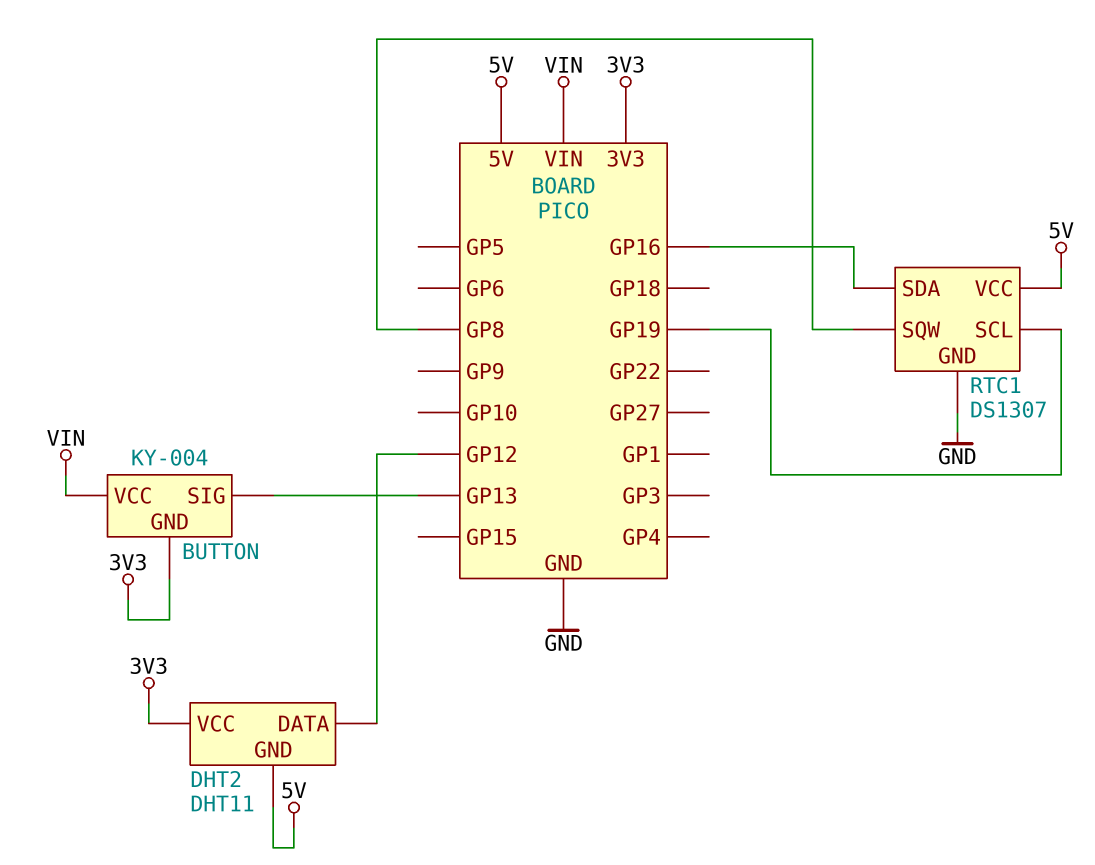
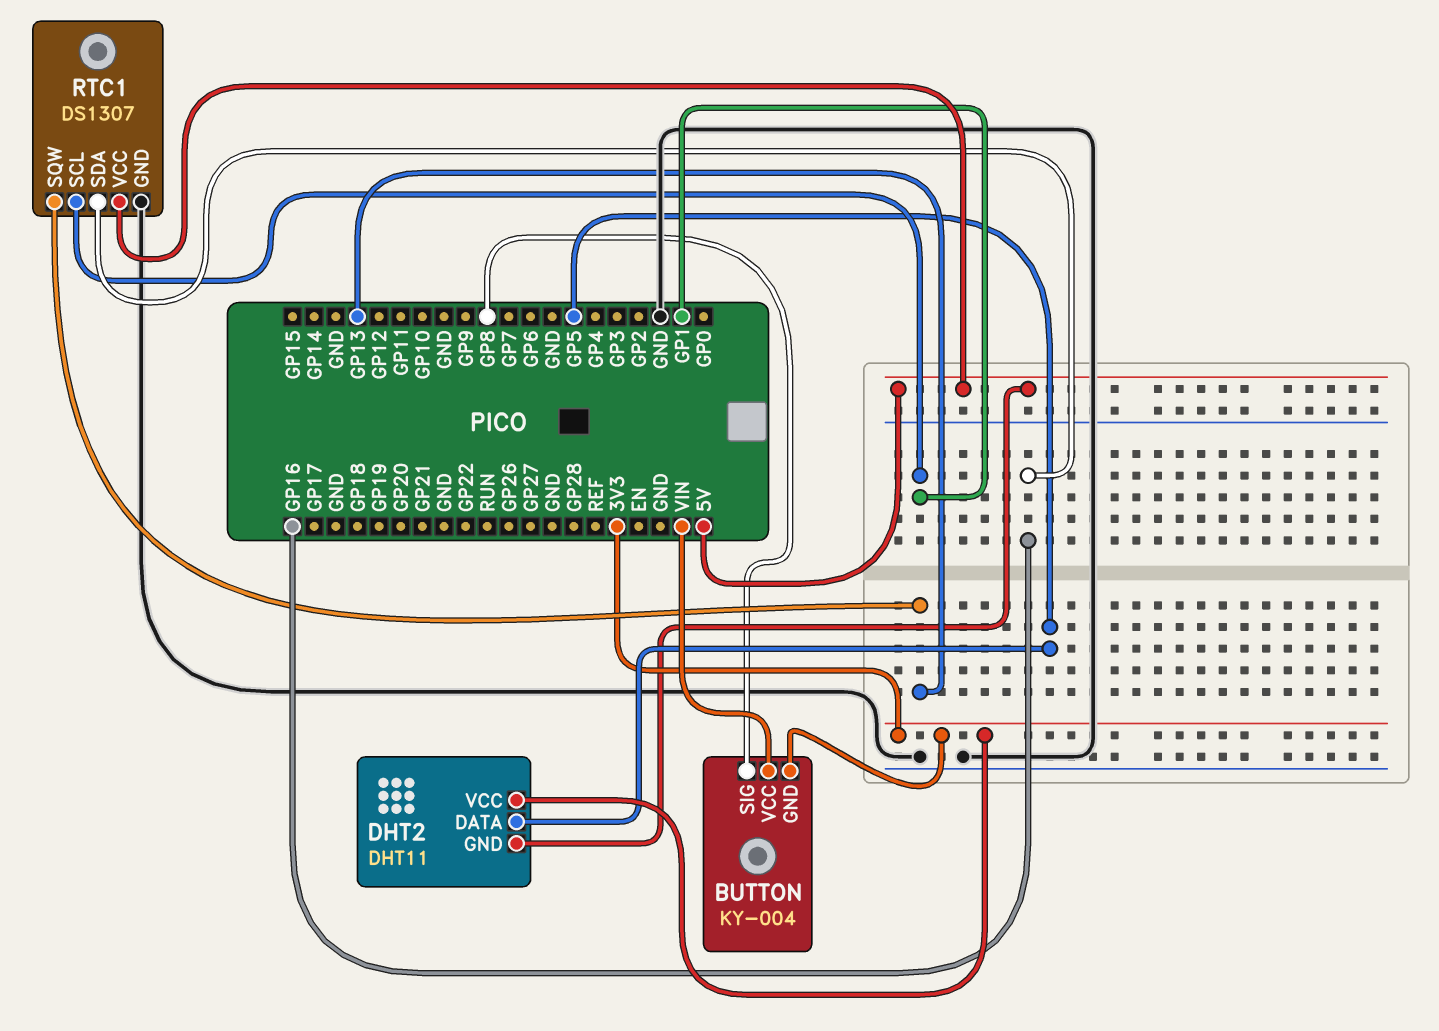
BUTTON pin SIG: GP13 -> GP8
DHT2 pin DATA: GP12 -> GP5
RTC1 pin SCL: GP19 -> GP1
RTC1 pin SQW: GP8 -> GP13

